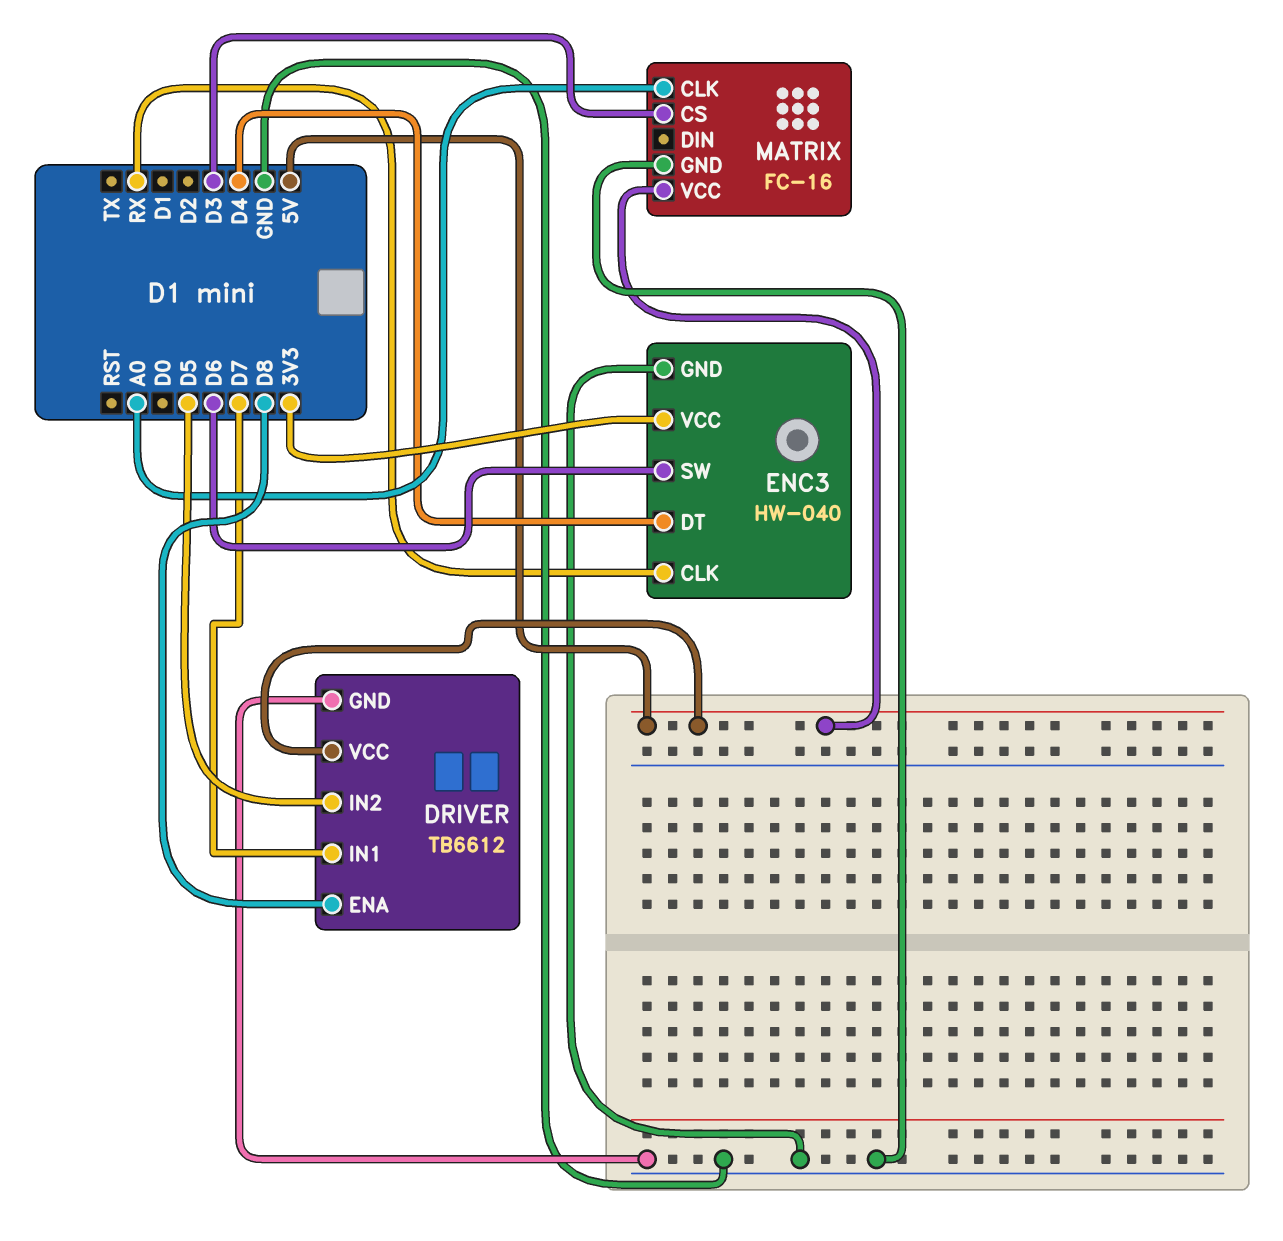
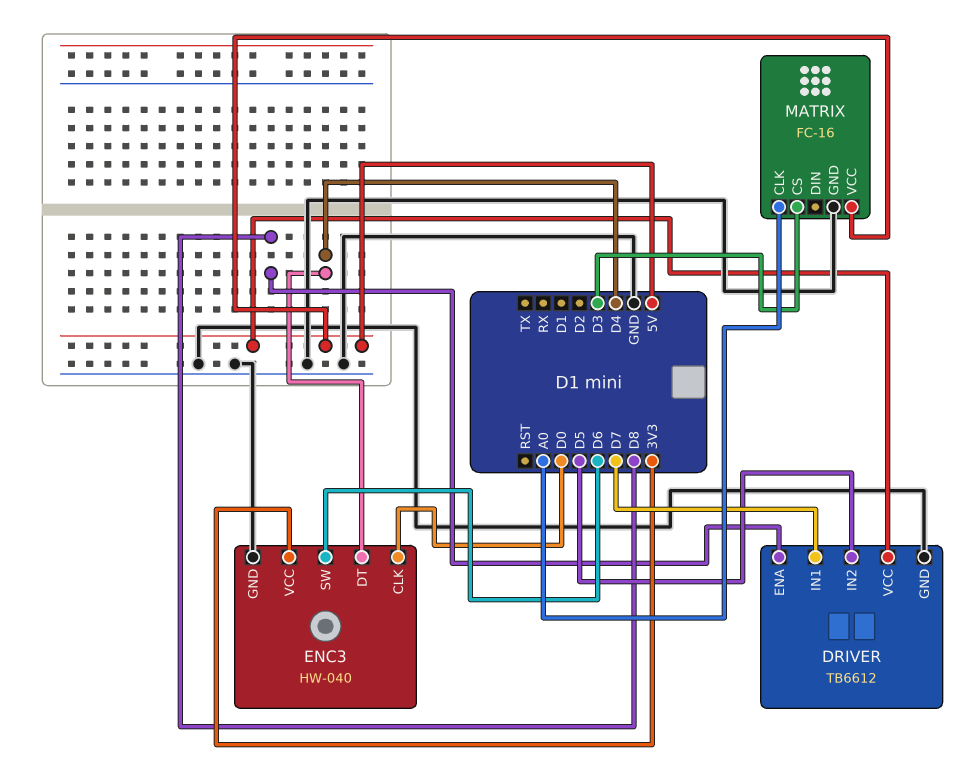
ENC3 pin CLK: RX -> D0

